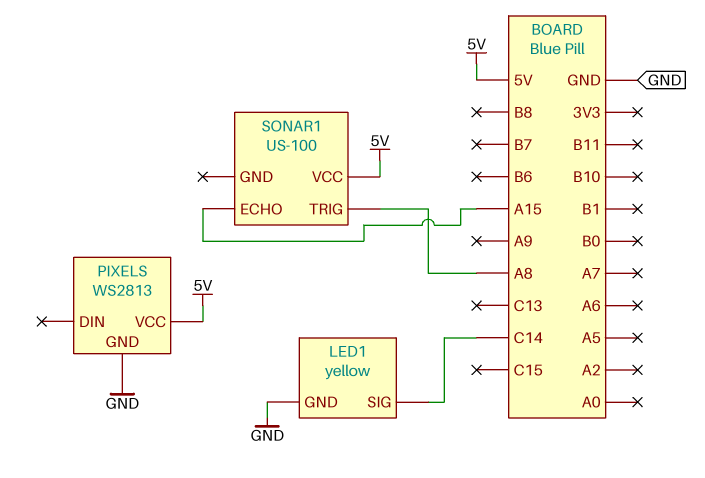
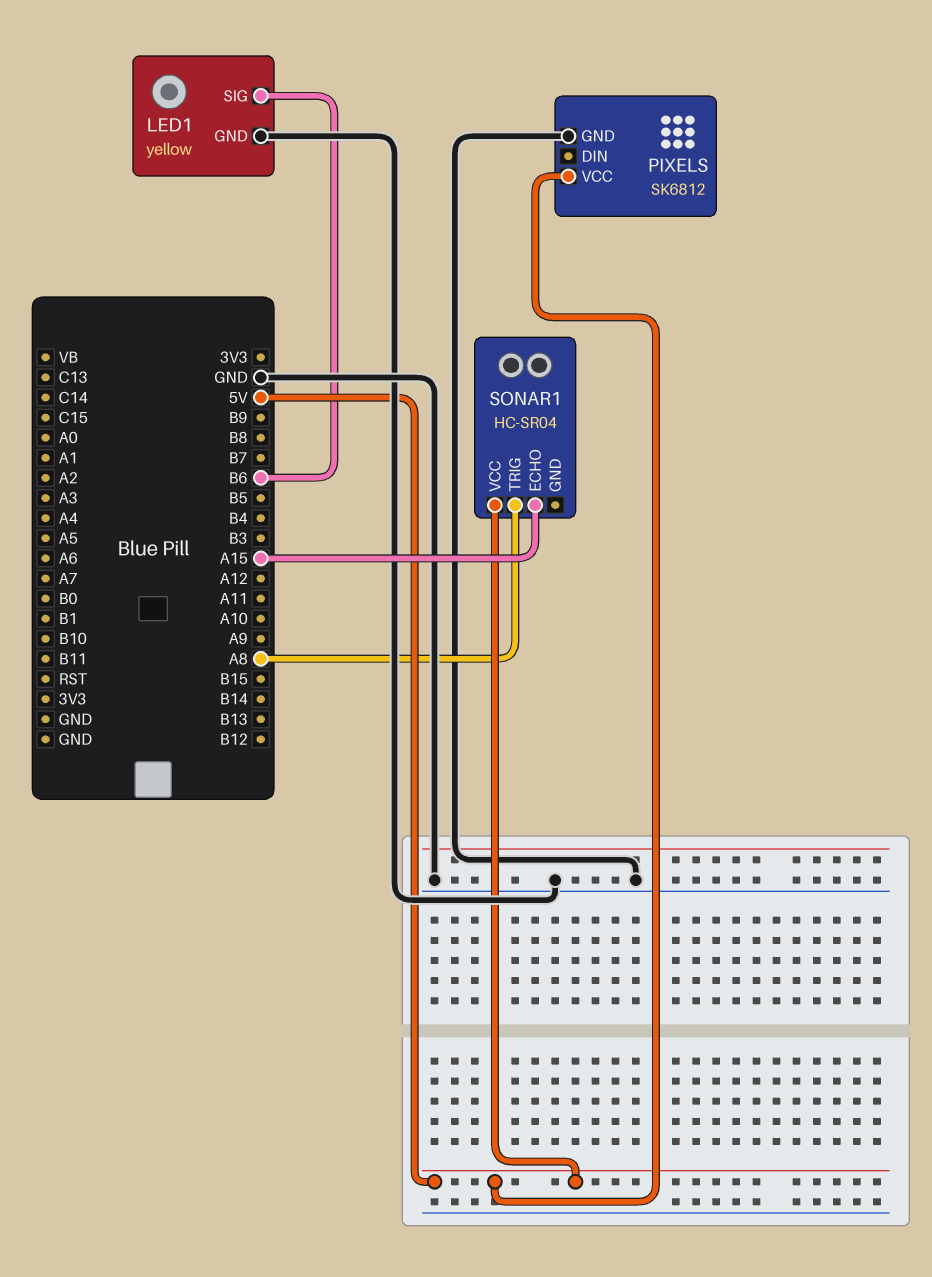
LED1 pin SIG: C14 -> B6
PIXELS: WS2813 -> SK6812
SONAR1: US-100 -> HC-SR04

